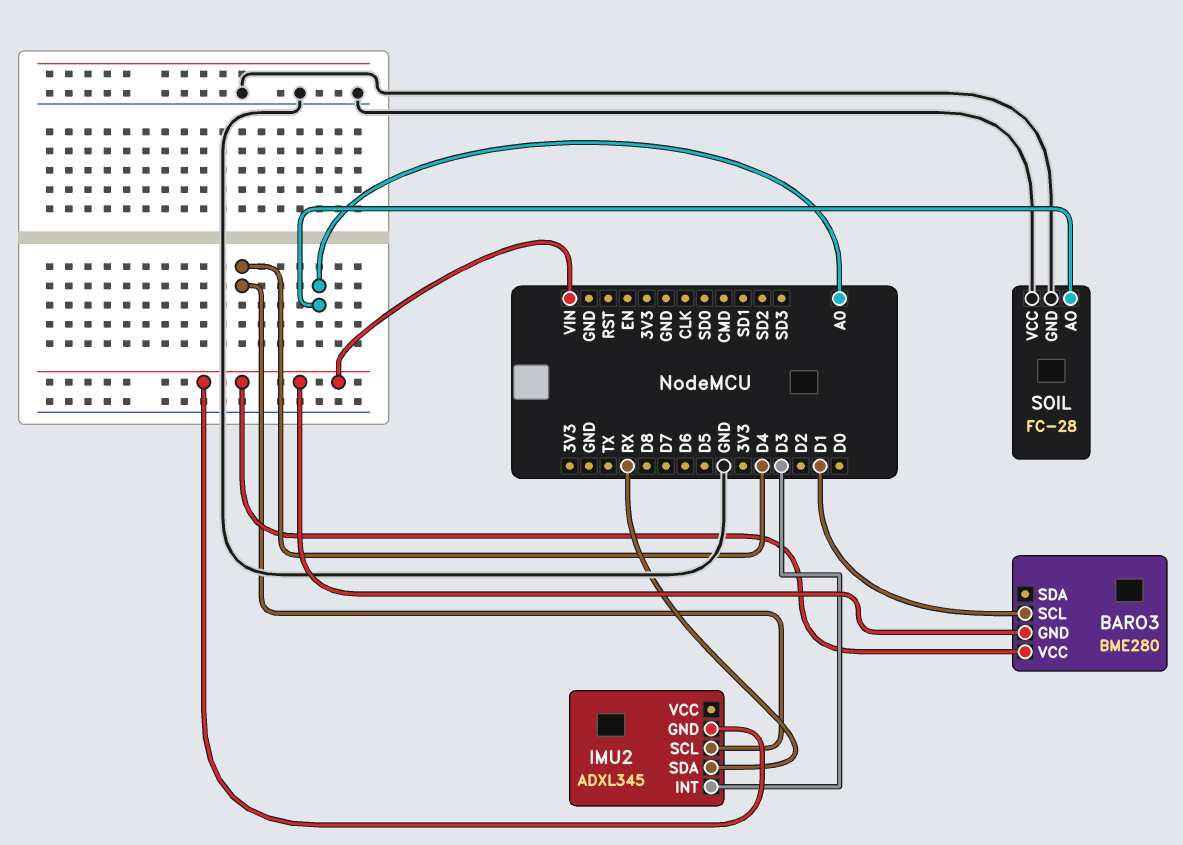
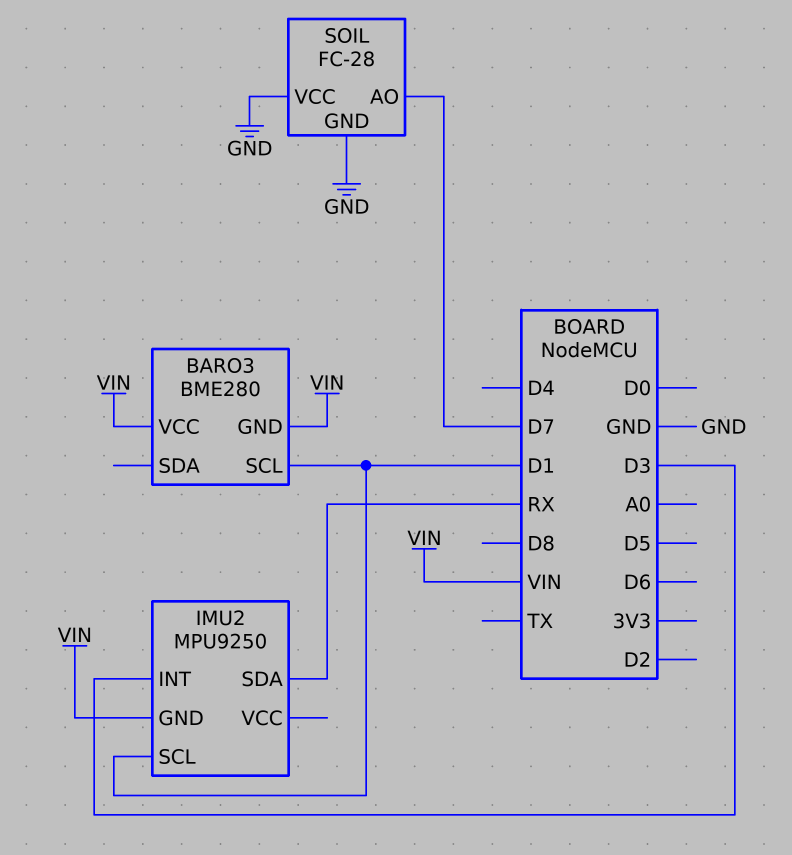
IMU2: ADXL345 -> MPU9250
IMU2 pin SCL: D4 -> D1
SOIL pin AO: A0 -> D7

